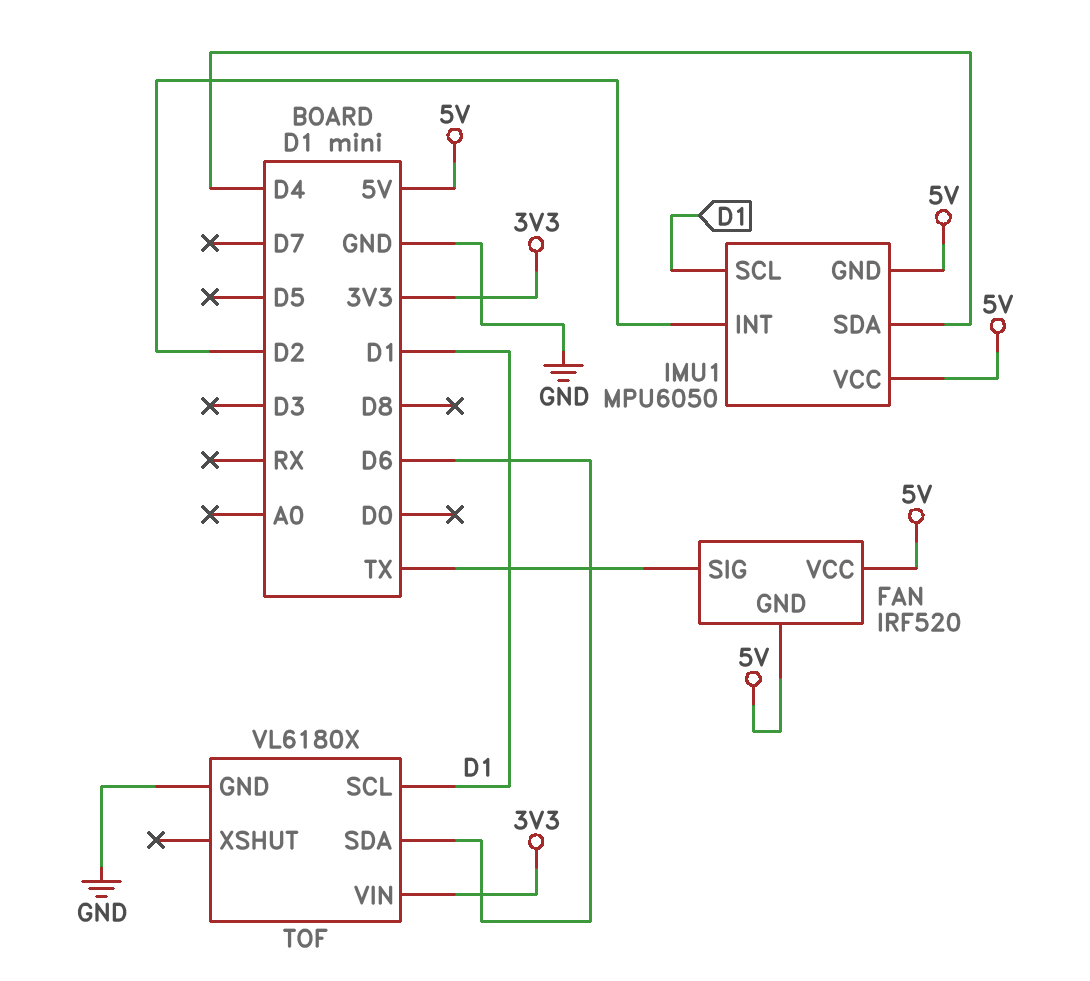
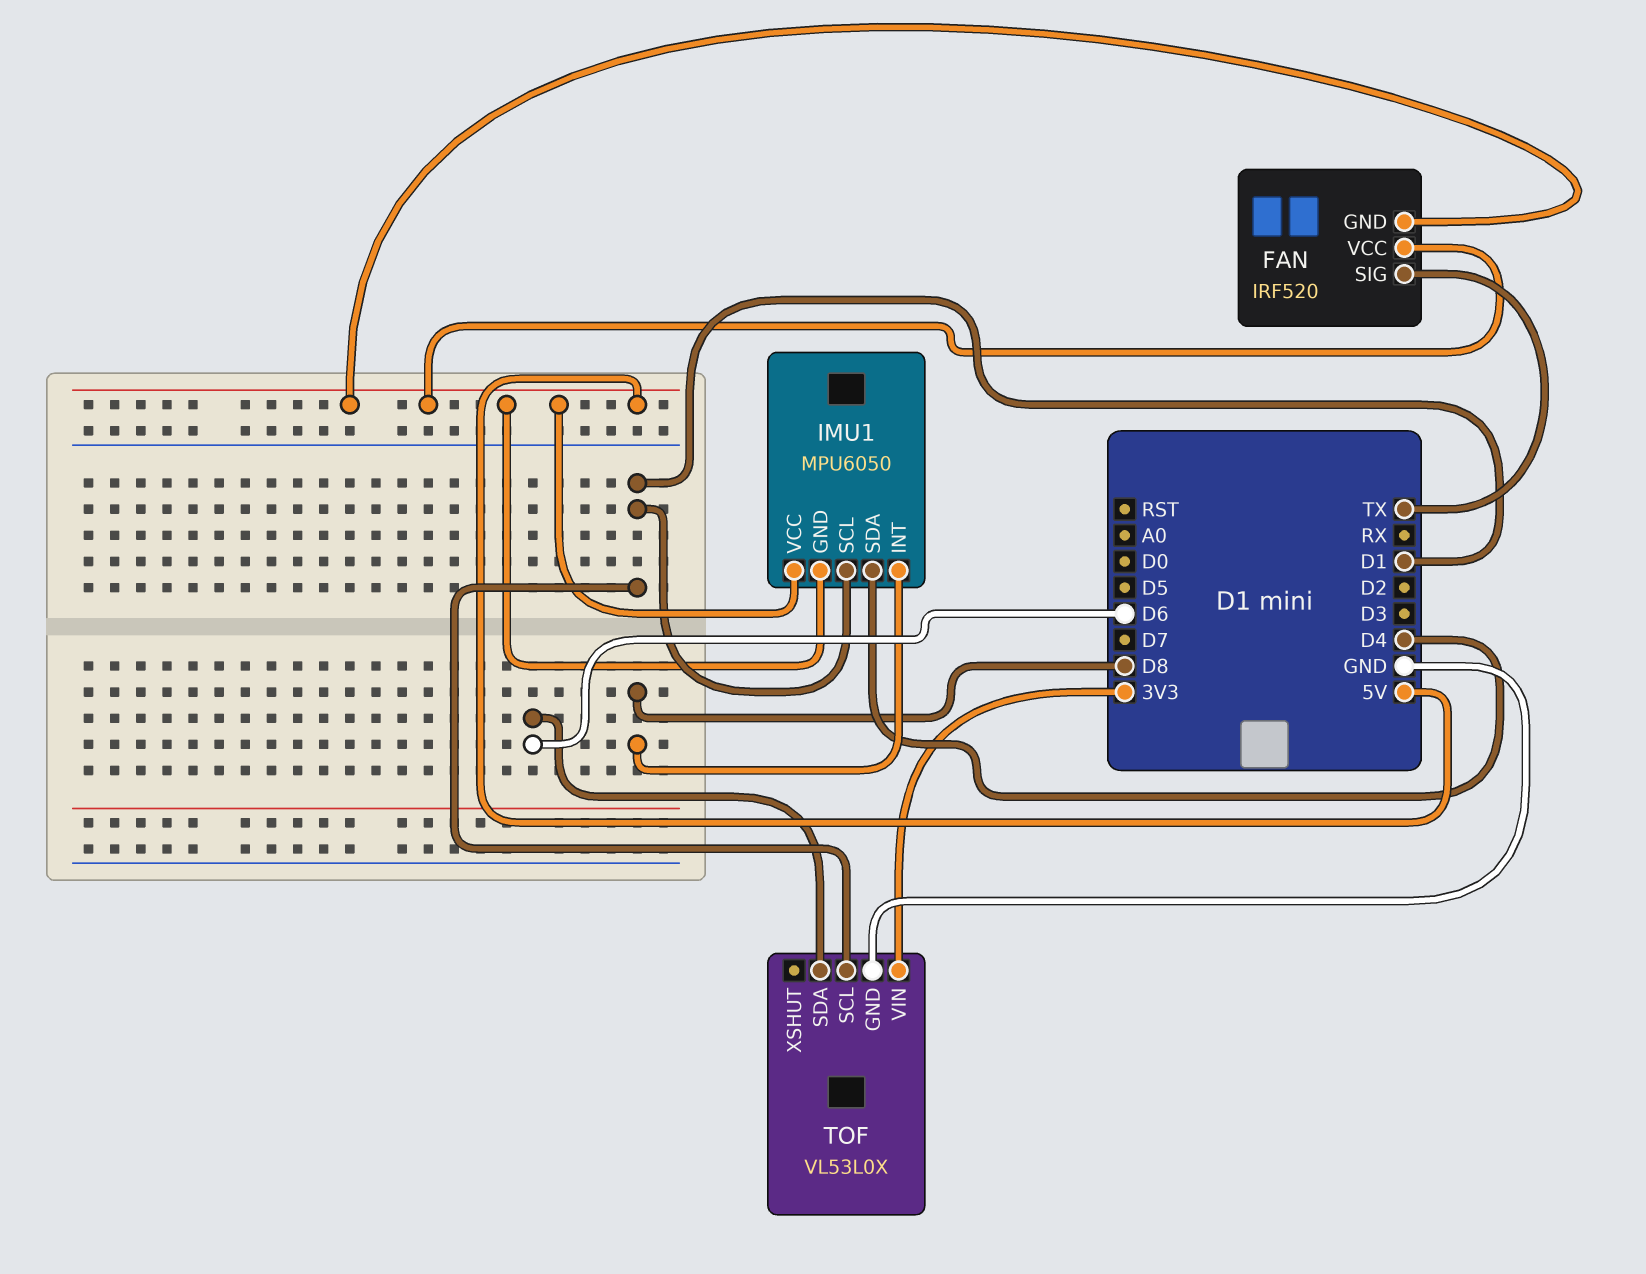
IMU1 pin INT: D2 -> D8
TOF: VL6180X -> VL53L0X

